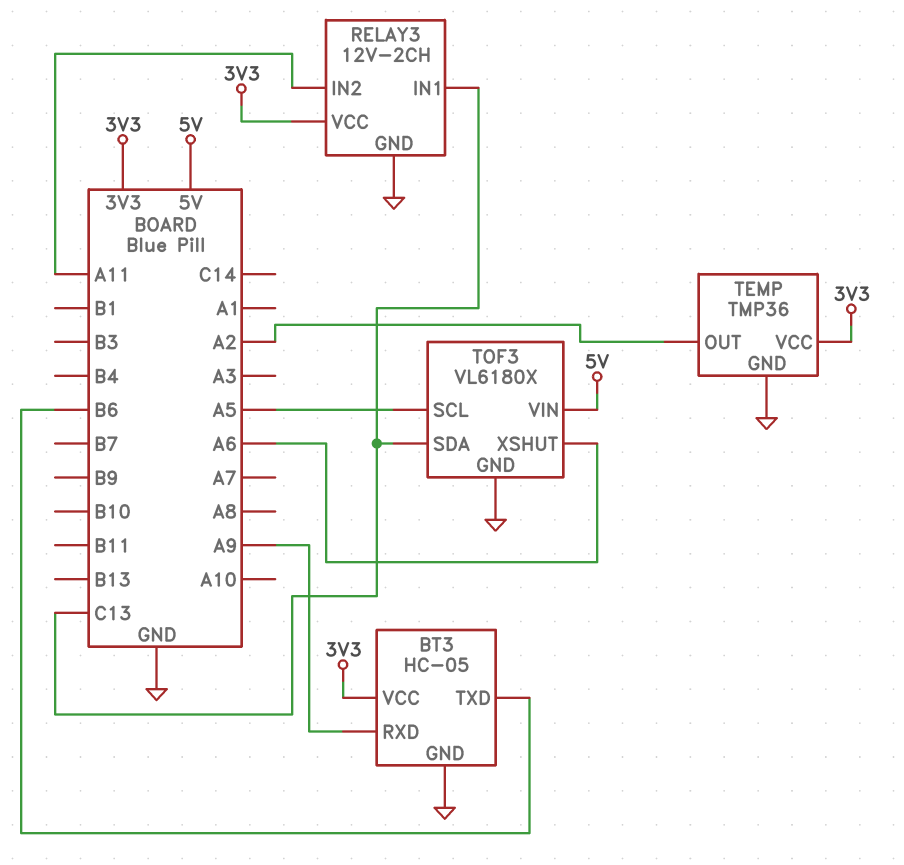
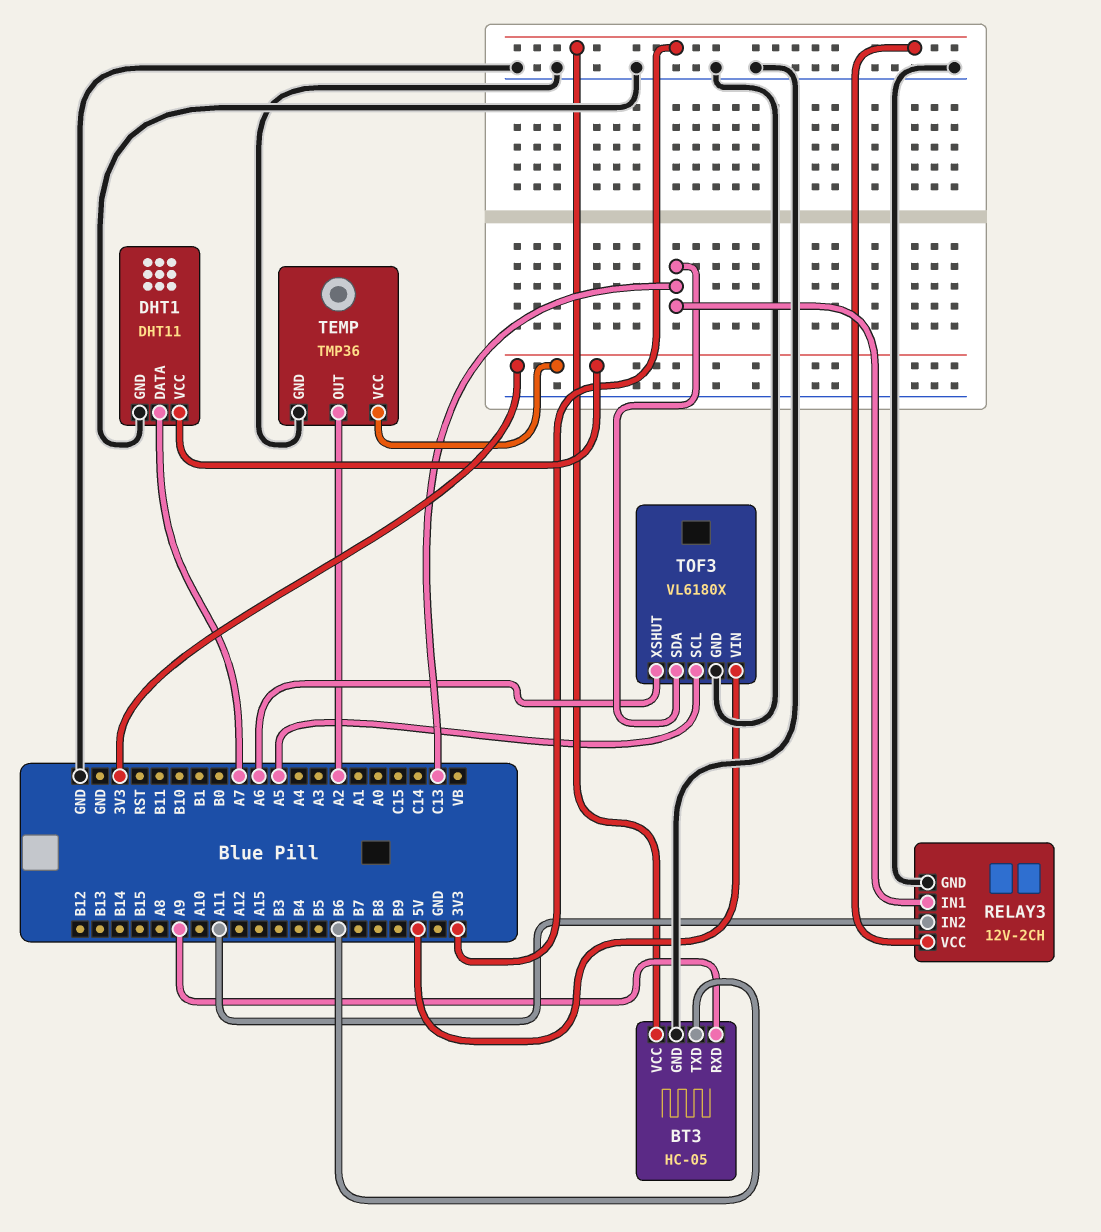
DHT1: none -> DHT11
DHT1 pin DATA: none -> A7
DHT1 pin GND: none -> GND
DHT1 pin VCC: none -> 3V3

